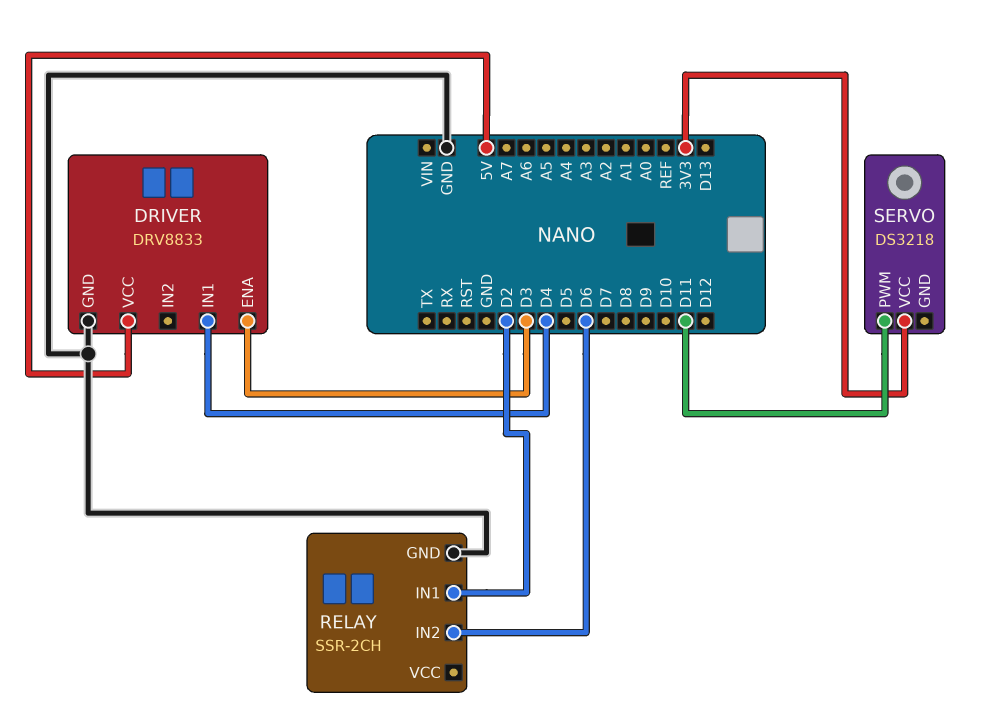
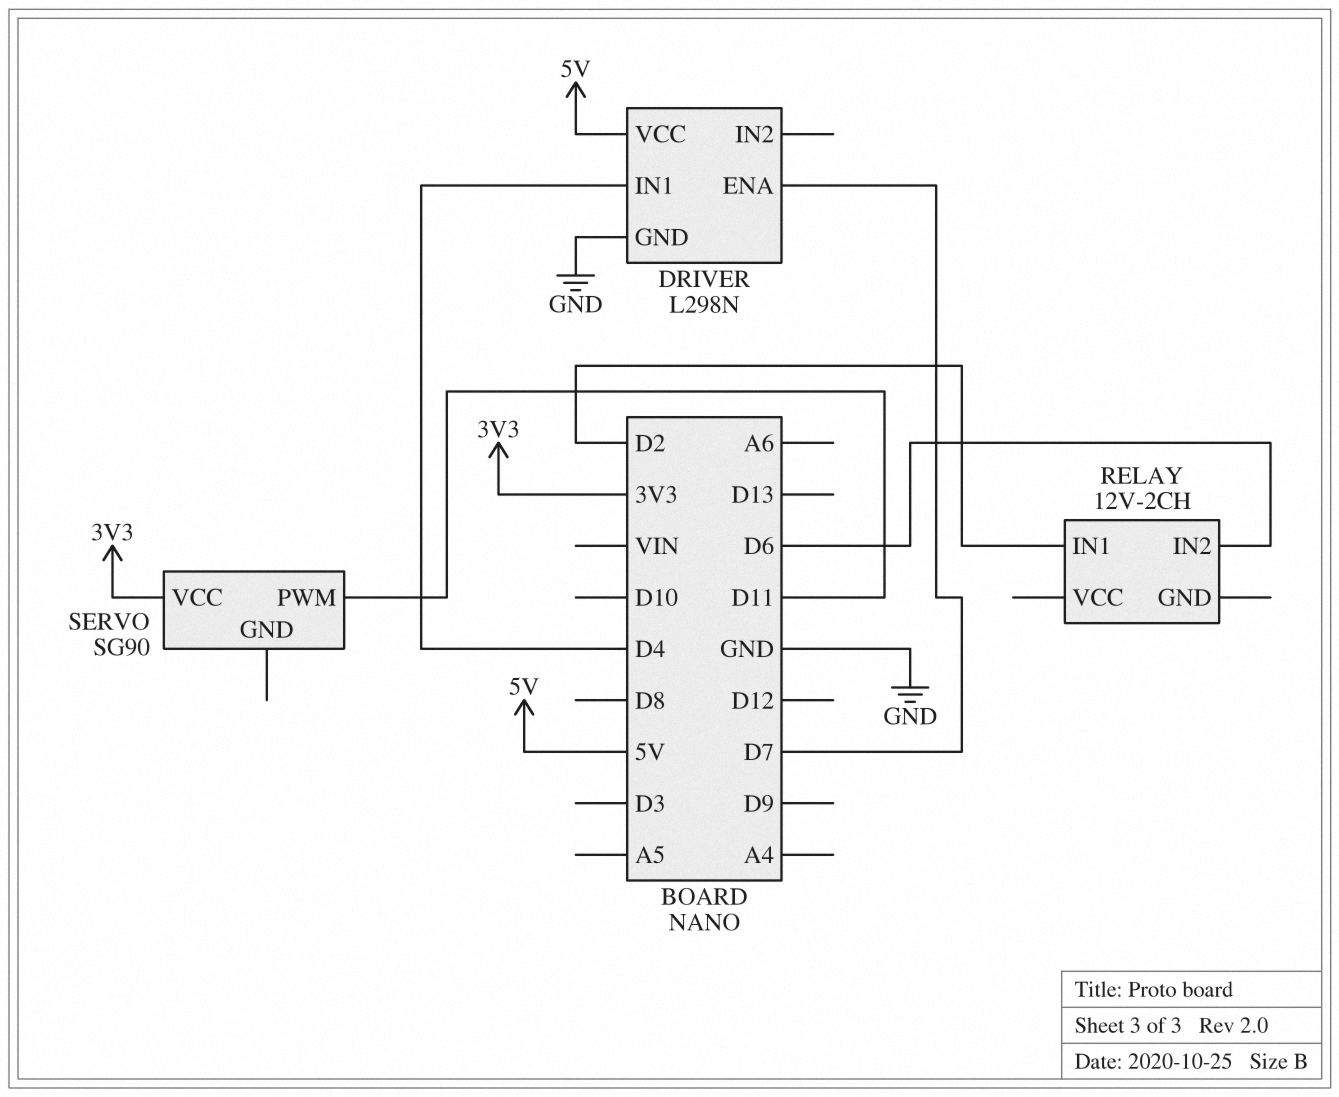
DRIVER: DRV8833 -> L298N
DRIVER pin ENA: D3 -> D7
RELAY: SSR-2CH -> 12V-2CH
RELAY pin GND: GND -> none
SERVO: DS3218 -> SG90

